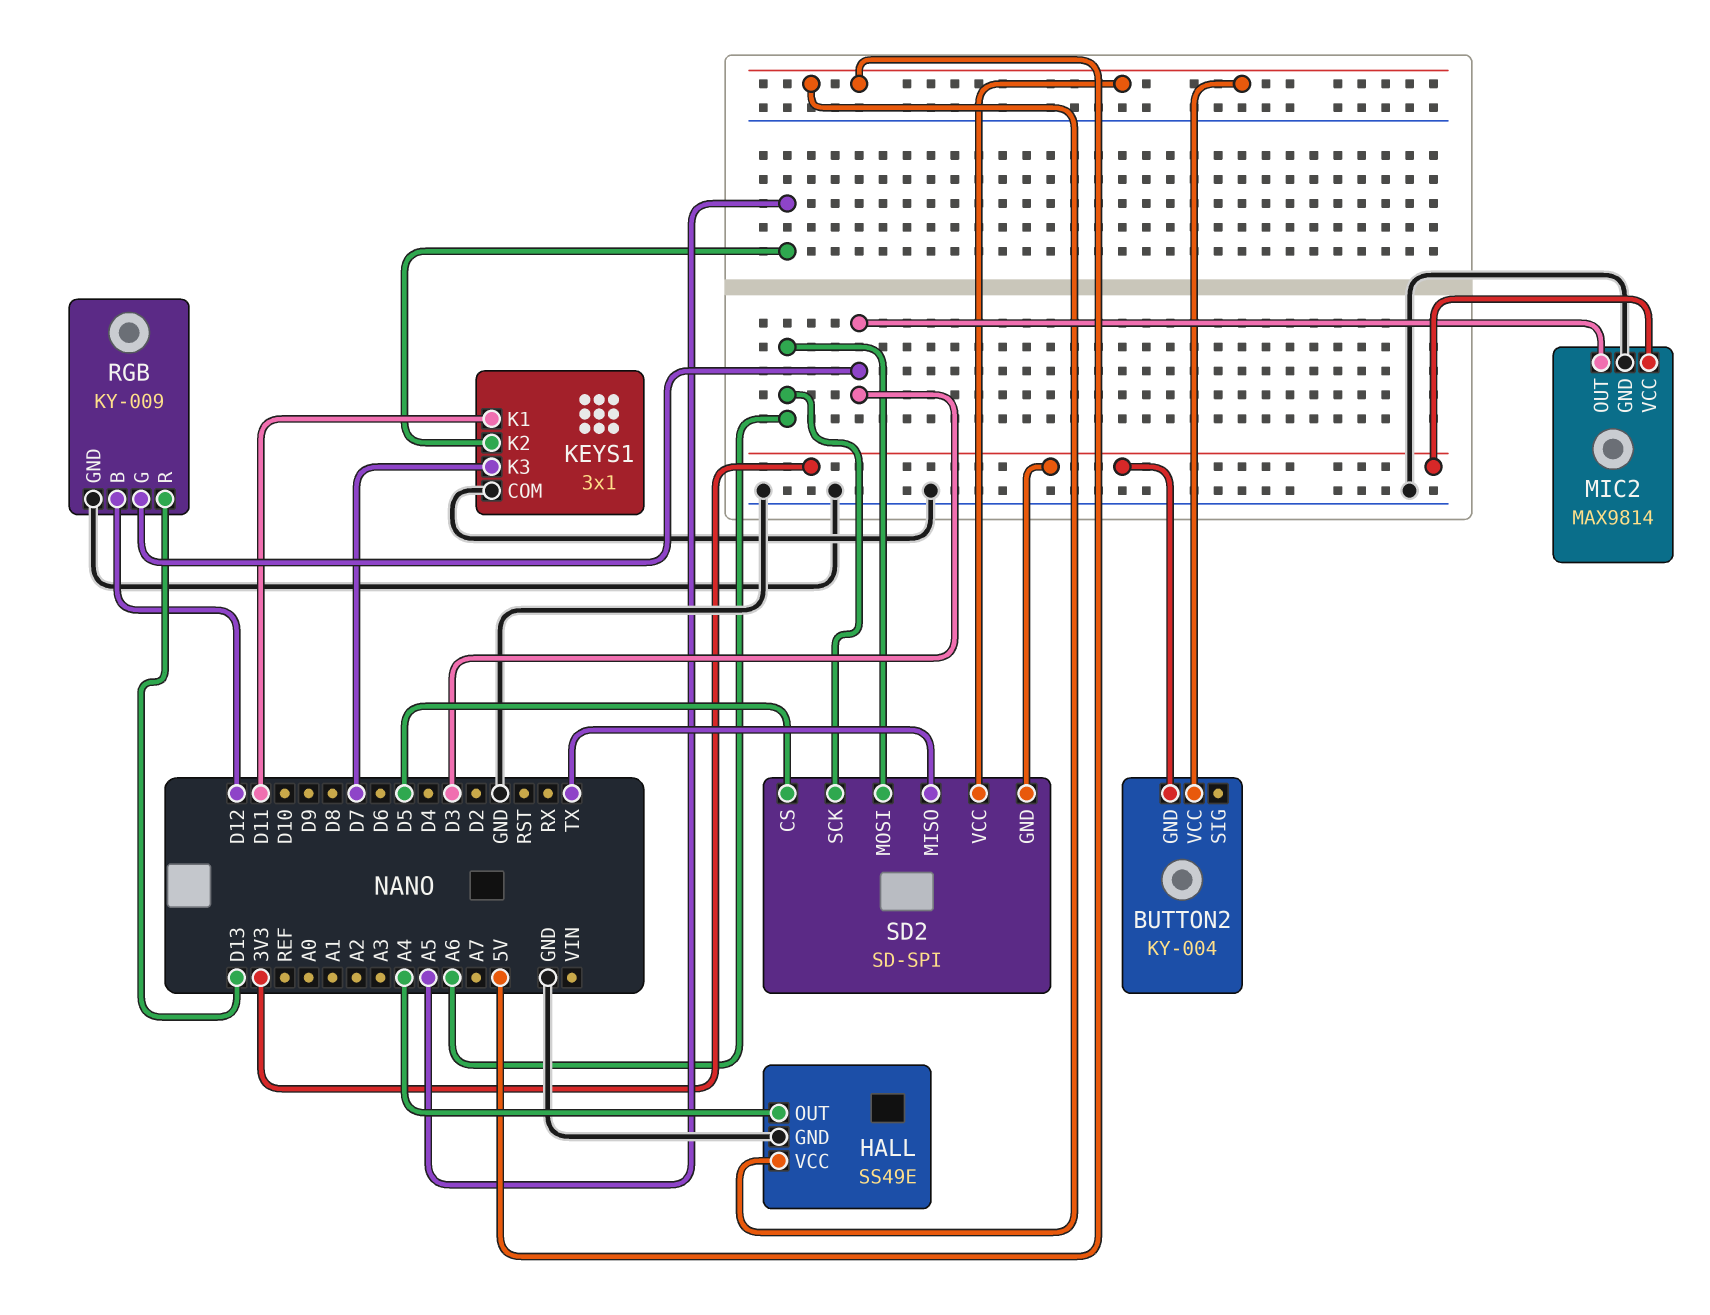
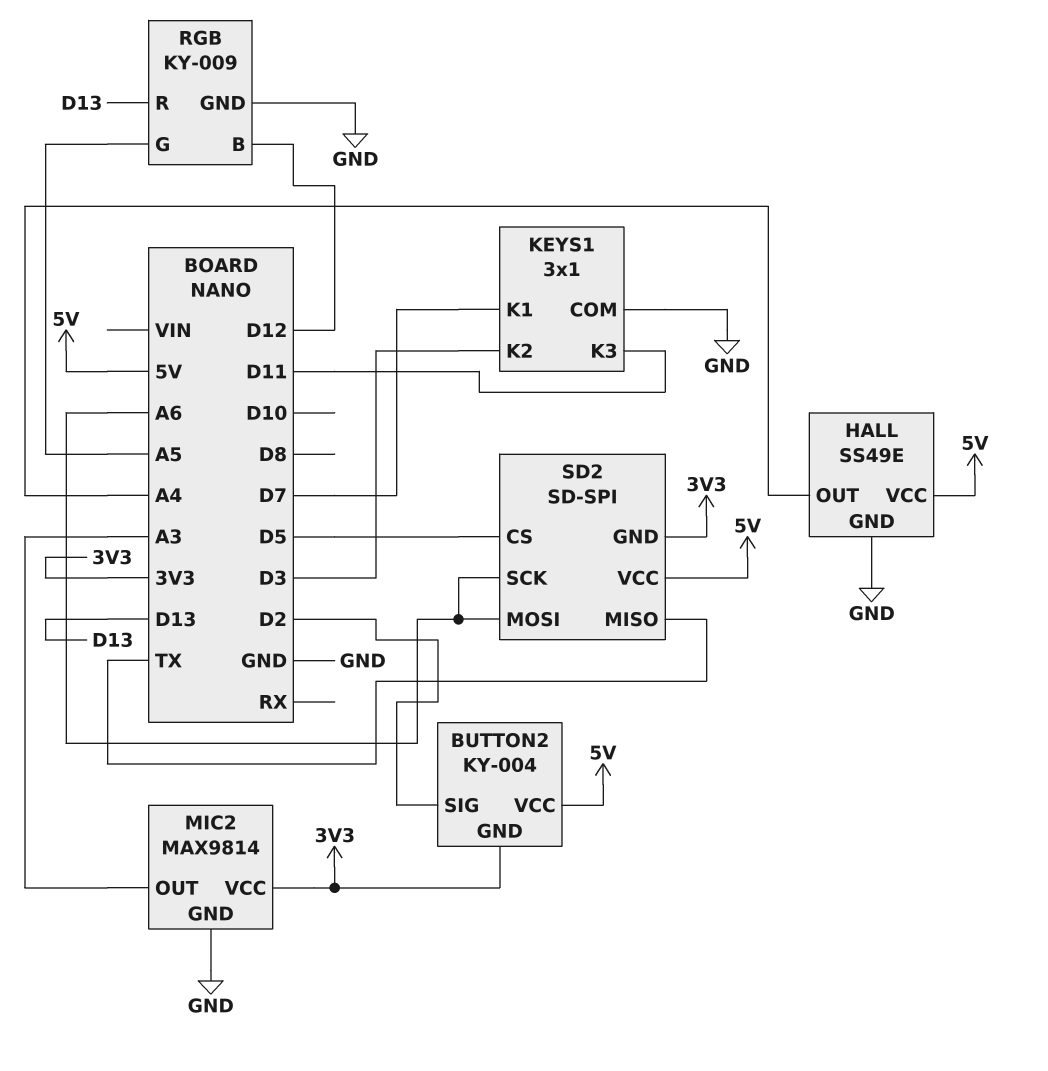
BUTTON2 pin SIG: none -> D2
KEYS1 pin K1: D11 -> D7
KEYS1 pin K2: A5 -> D3
KEYS1 pin K3: D7 -> D11
MIC2 pin OUT: D3 -> A3
RGB pin G: D3 -> A5

